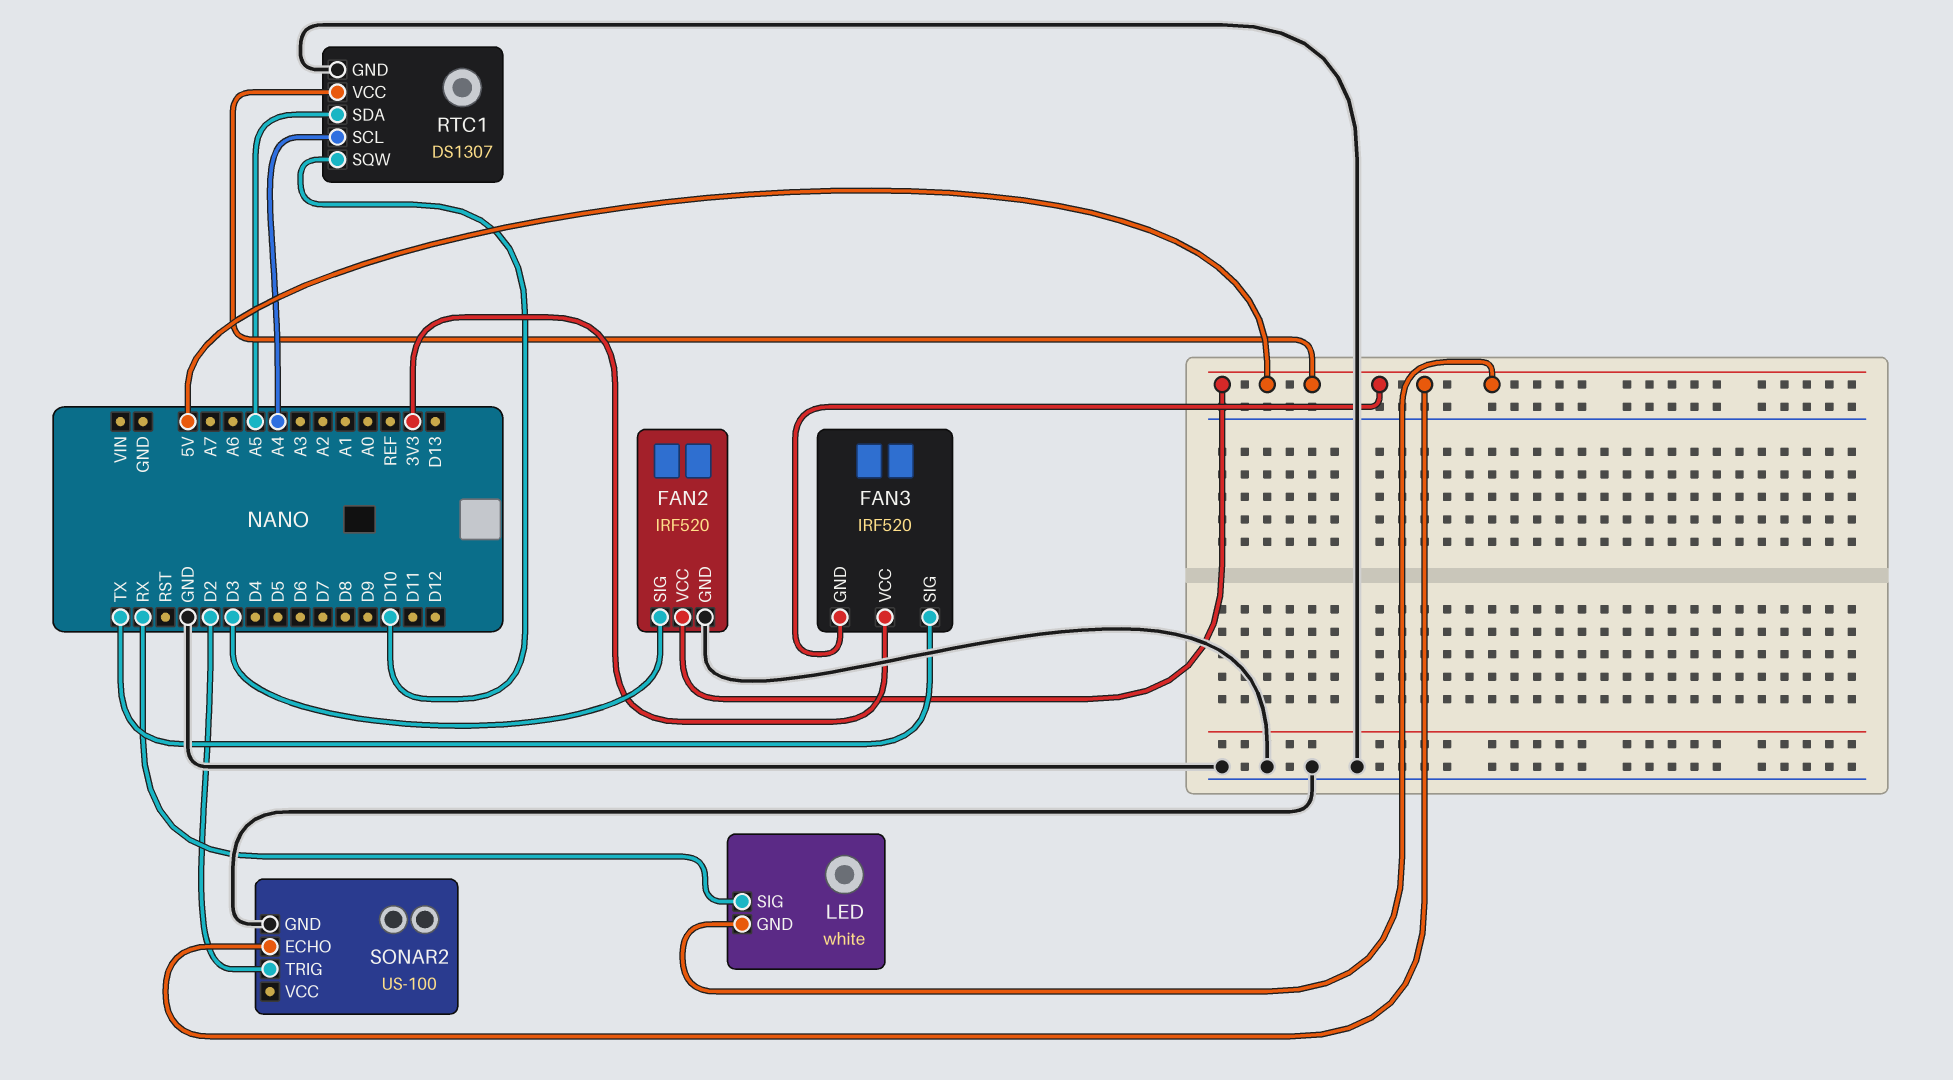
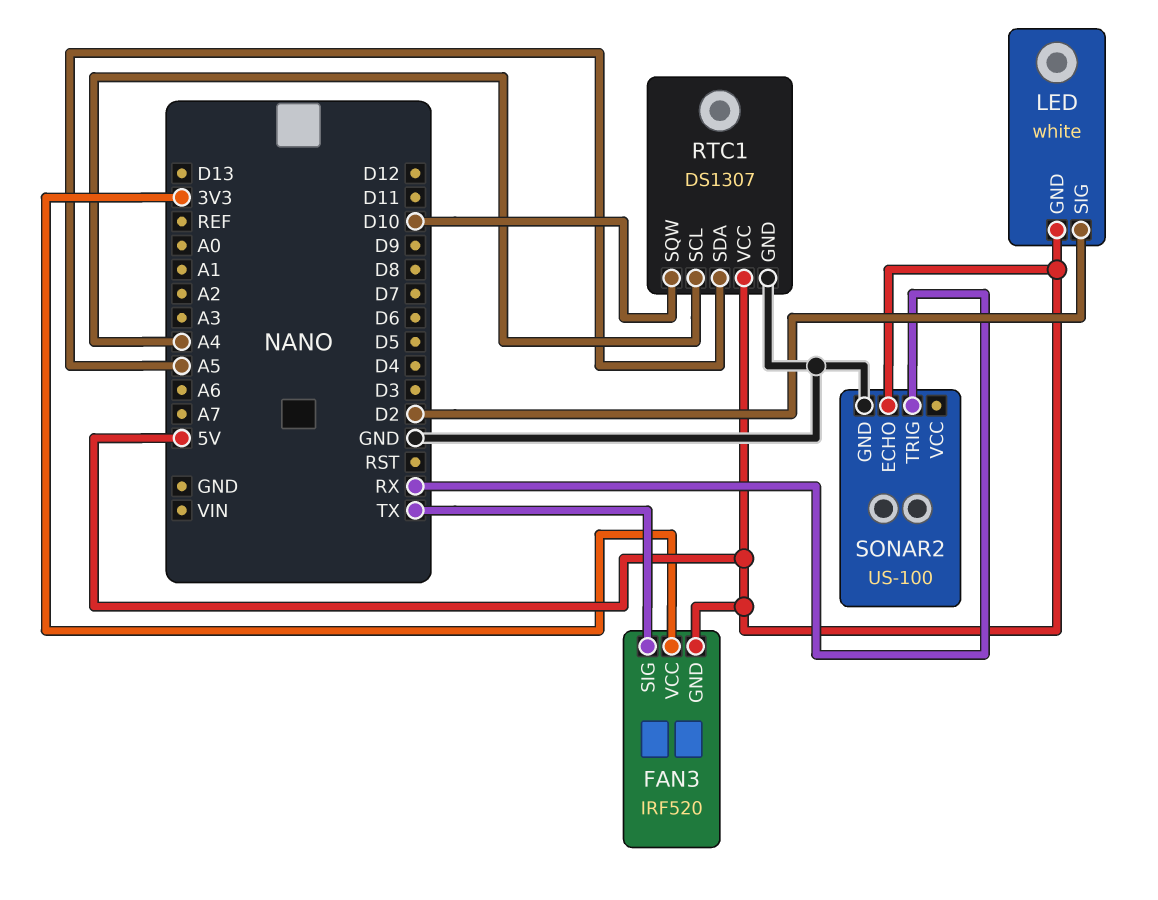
FAN2: IRF520 -> none
FAN2 pin GND: GND -> none
FAN2 pin SIG: D3 -> none
FAN2 pin VCC: 5V -> none
LED pin SIG: RX -> D2
SONAR2 pin TRIG: D2 -> RX

